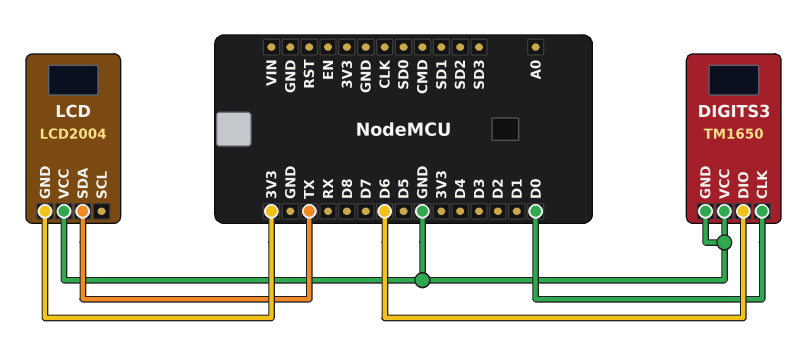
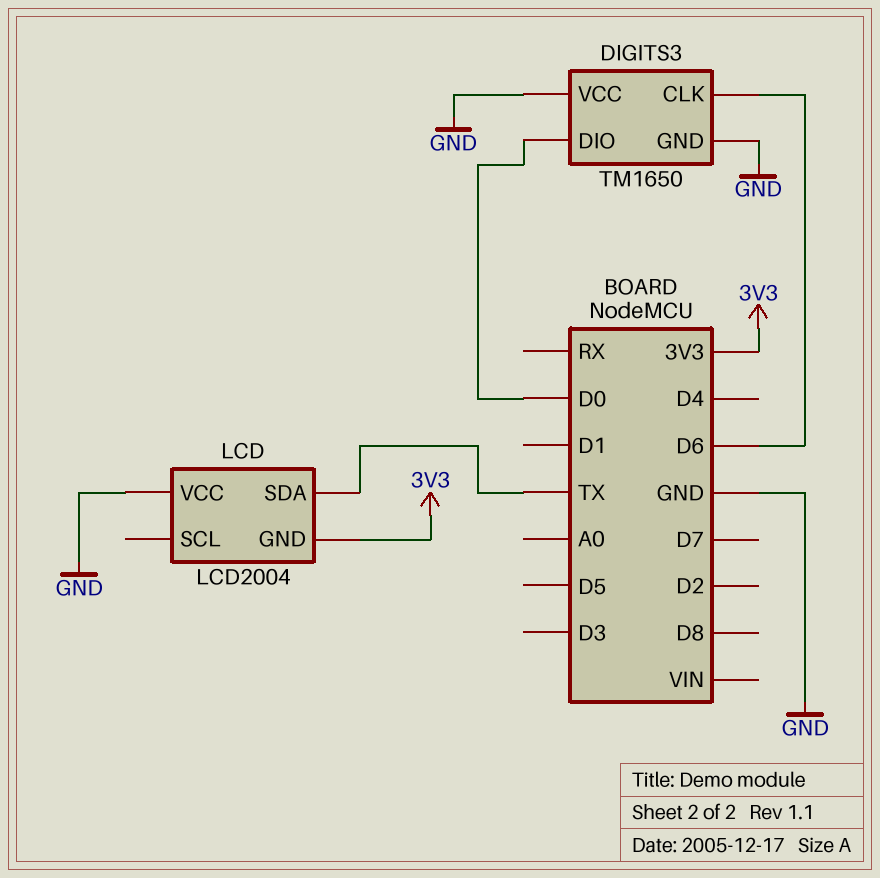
DIGITS3 pin CLK: D0 -> D6
DIGITS3 pin DIO: D6 -> D0

